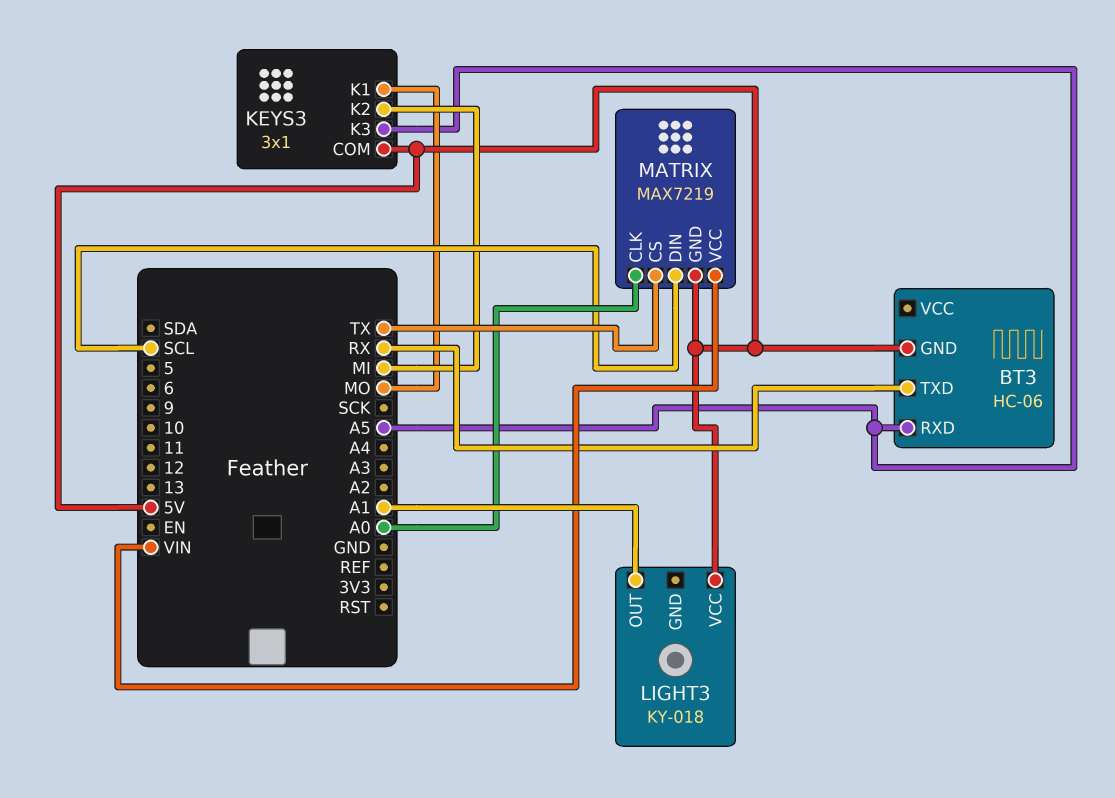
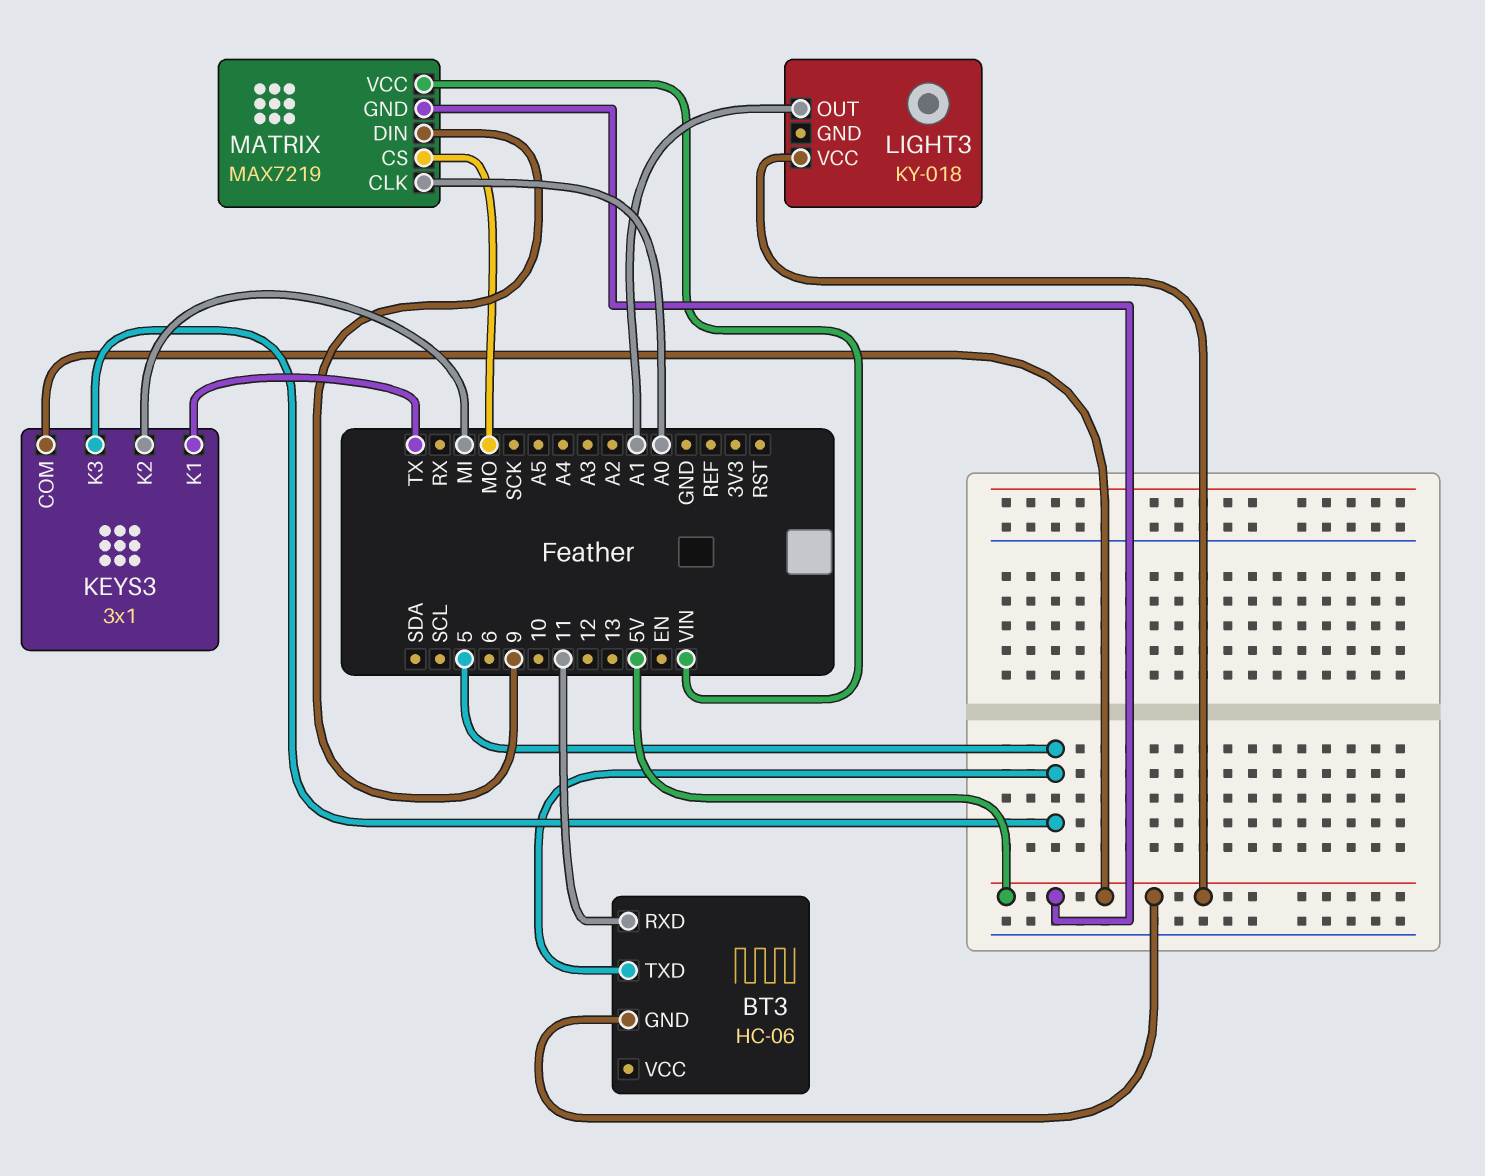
BT3 pin RXD: A5 -> 11
BT3 pin TXD: RX -> 5
KEYS3 pin K1: MO -> TX
KEYS3 pin K3: A5 -> 5
MATRIX pin CS: TX -> MO
MATRIX pin DIN: SCL -> 9

